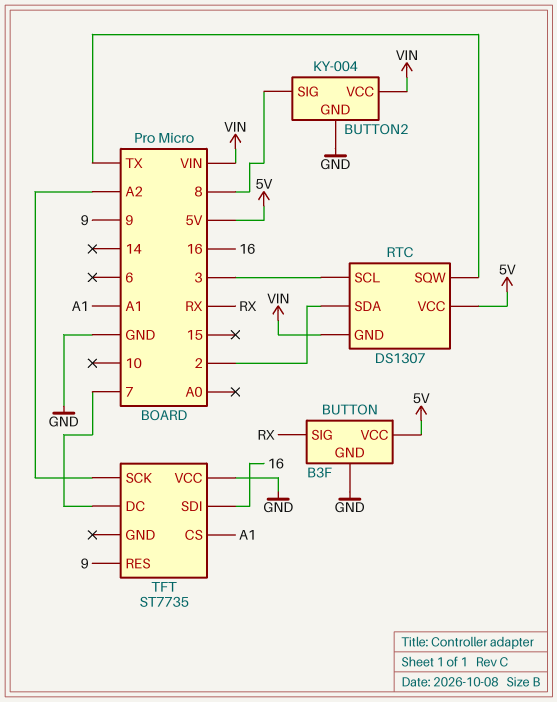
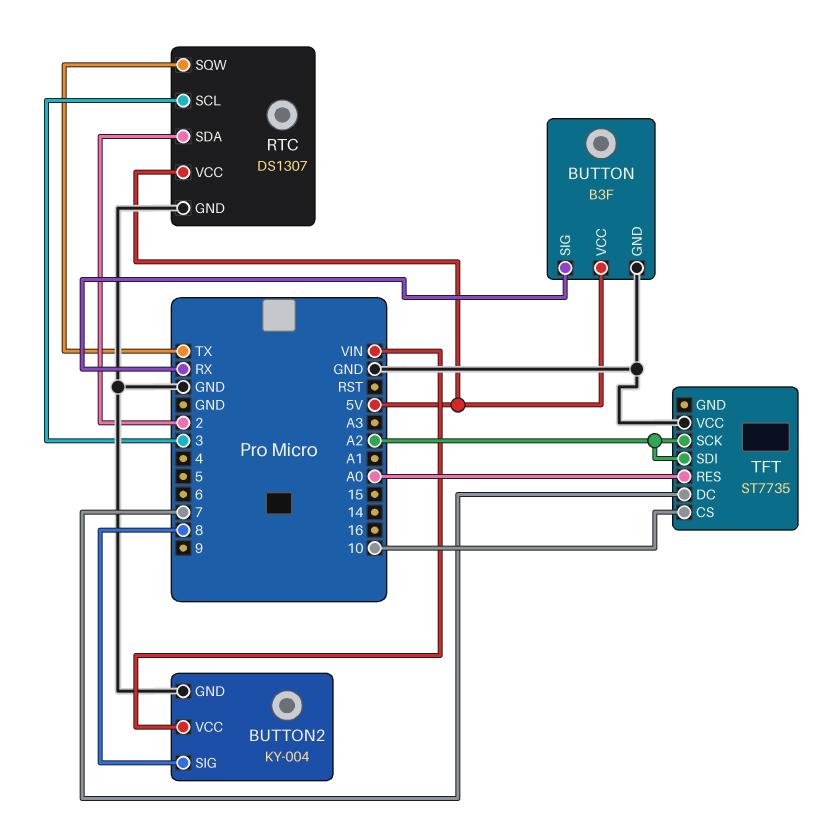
RTC pin GND: VIN -> GND
TFT pin CS: A1 -> 10
TFT pin RES: 9 -> A0
TFT pin SDI: 16 -> A2

